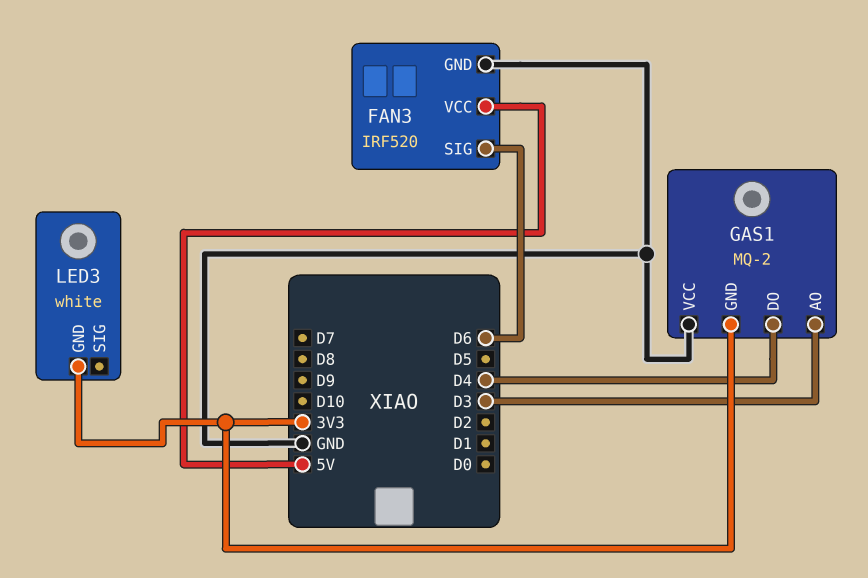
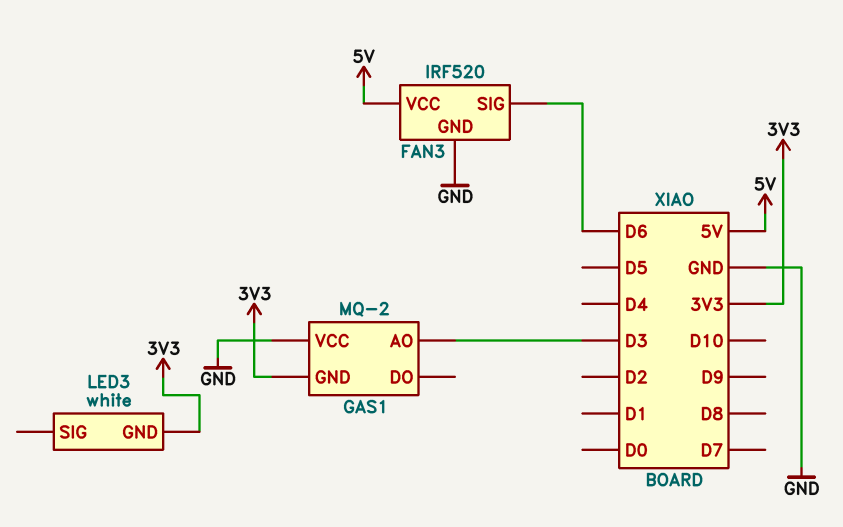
GAS1 pin DO: D4 -> none

